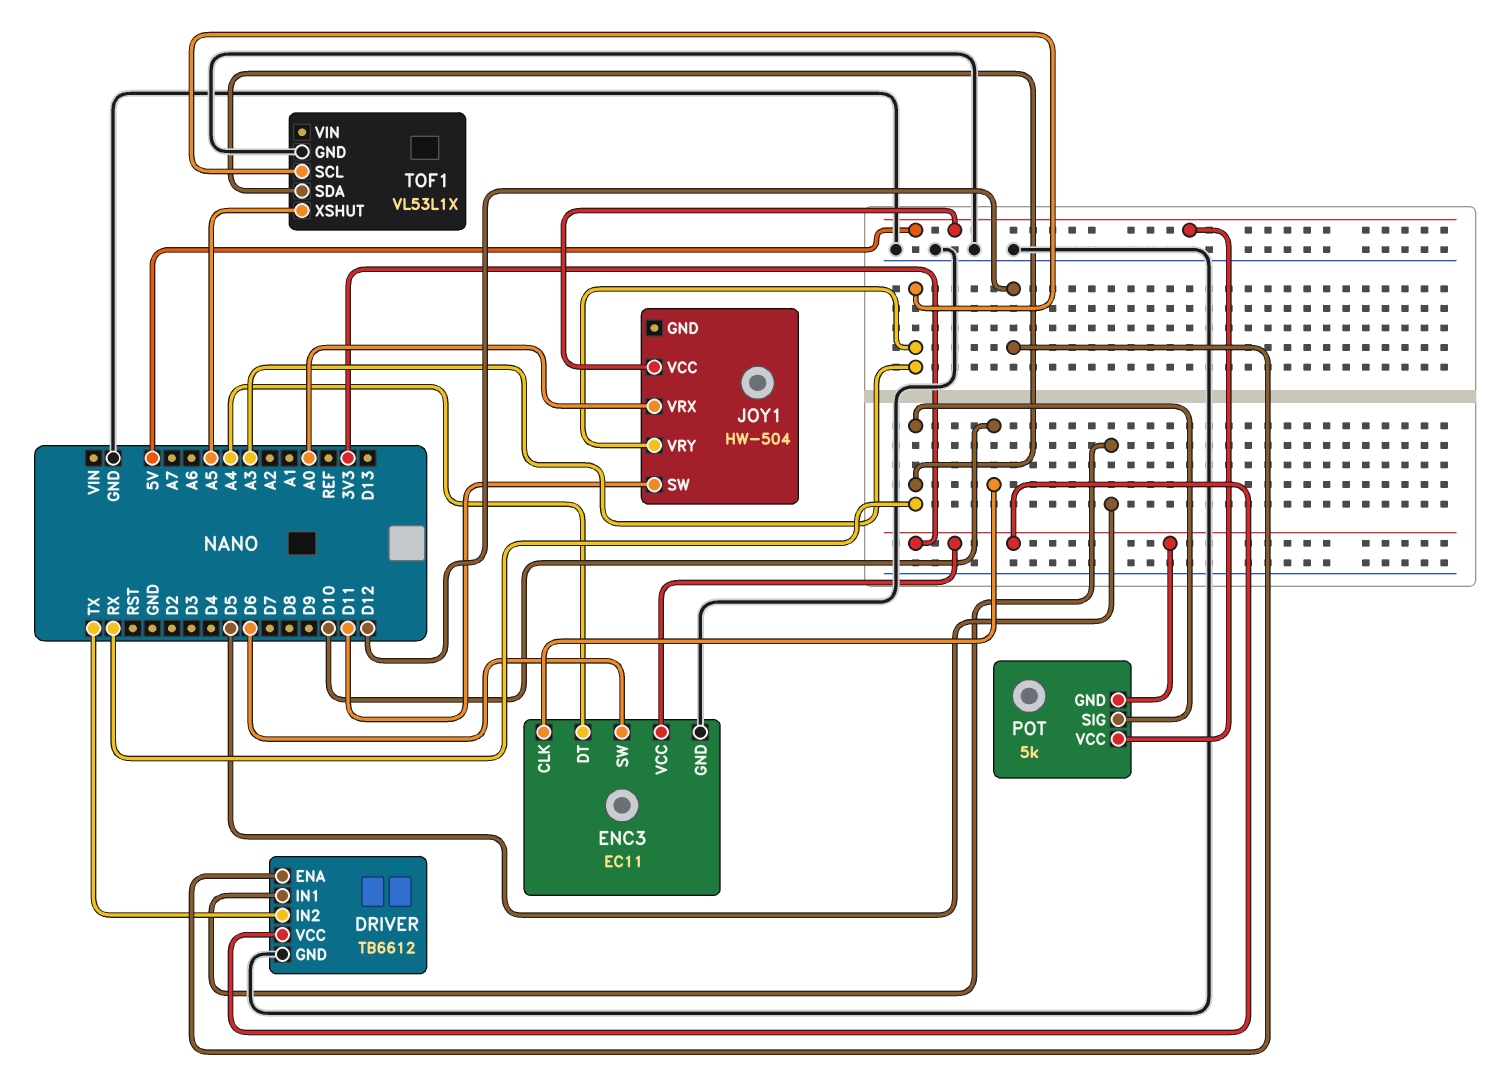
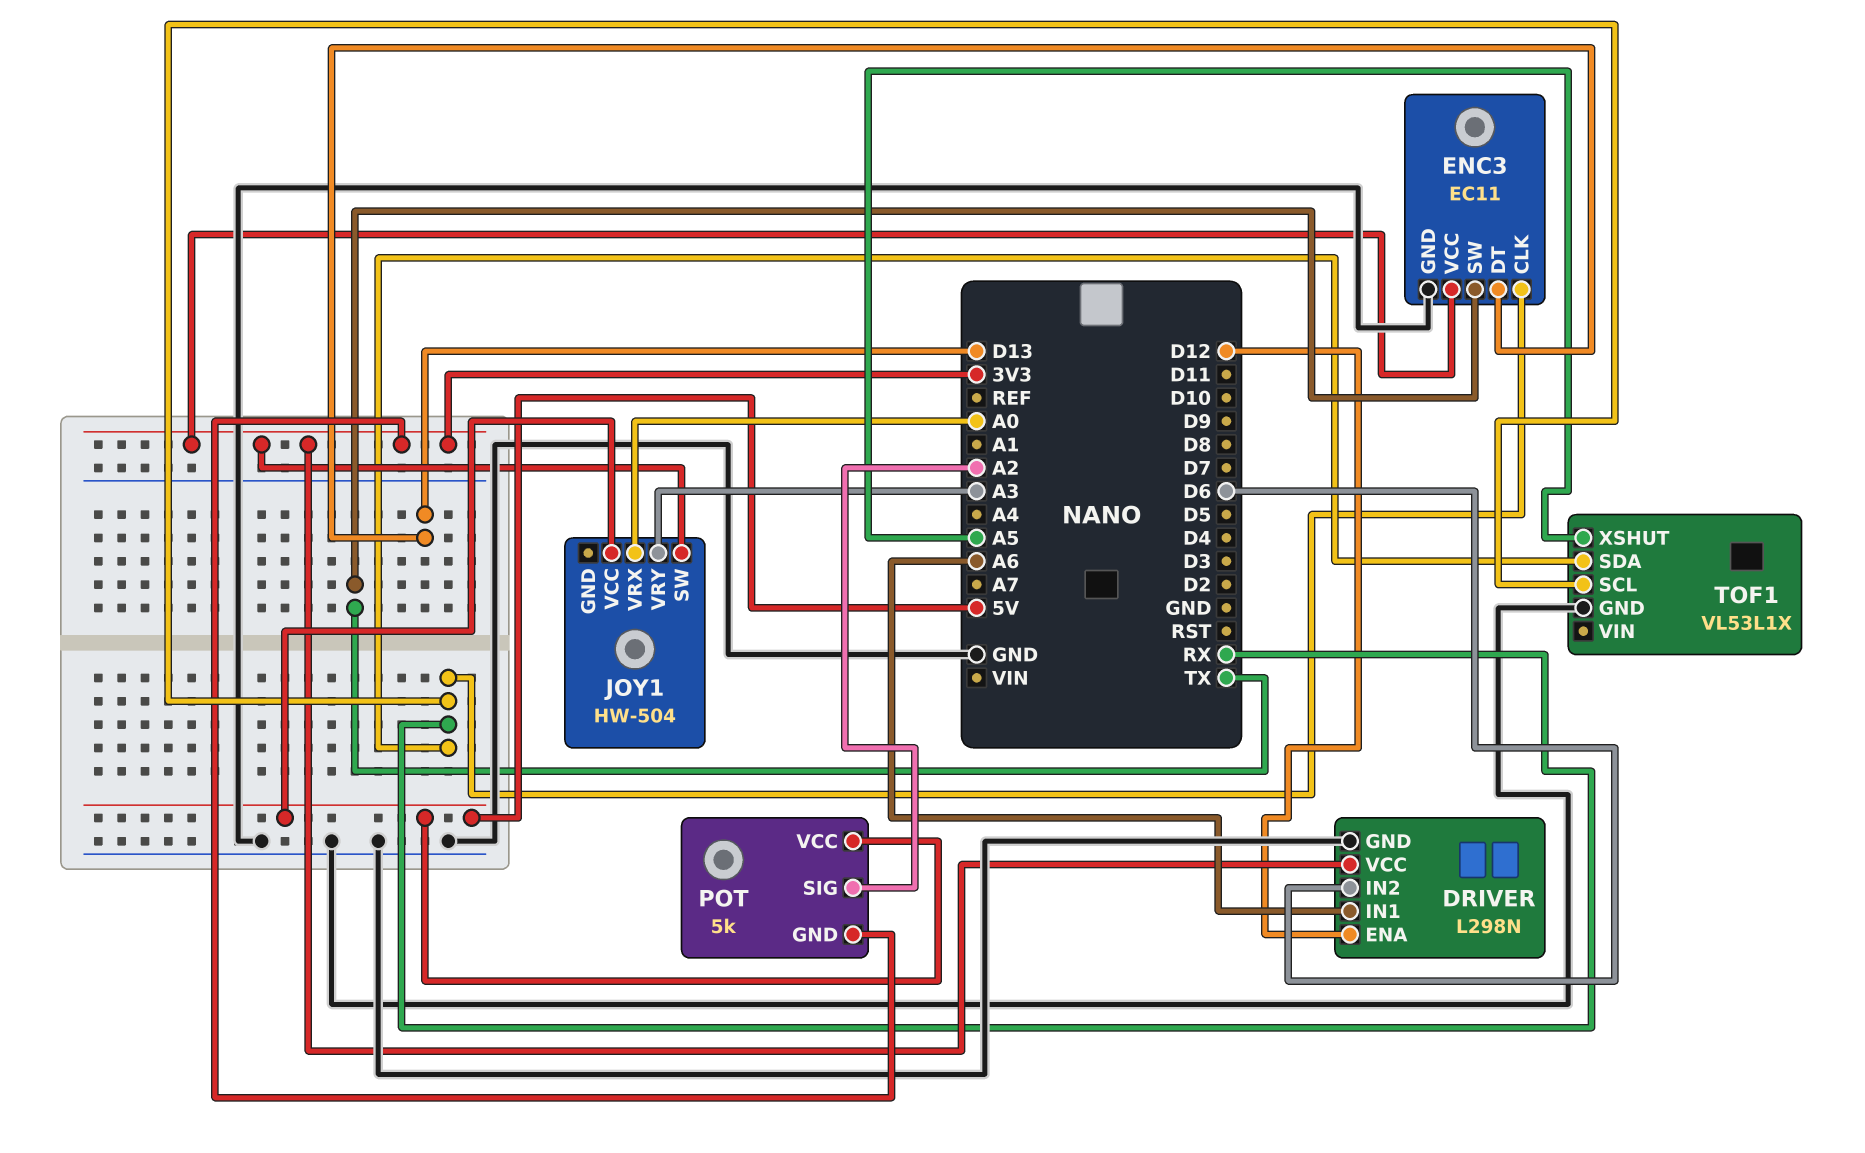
DRIVER: TB6612 -> L298N
DRIVER pin IN1: D5 -> A6
DRIVER pin IN2: TX -> D6
ENC3 pin CLK: D10 -> RX
ENC3 pin DT: A4 -> D13
ENC3 pin SW: D6 -> TX
JOY1 pin SW: D11 -> 3V3
POT pin SIG: RX -> A2
TOF1 pin SCL: A3 -> RX

